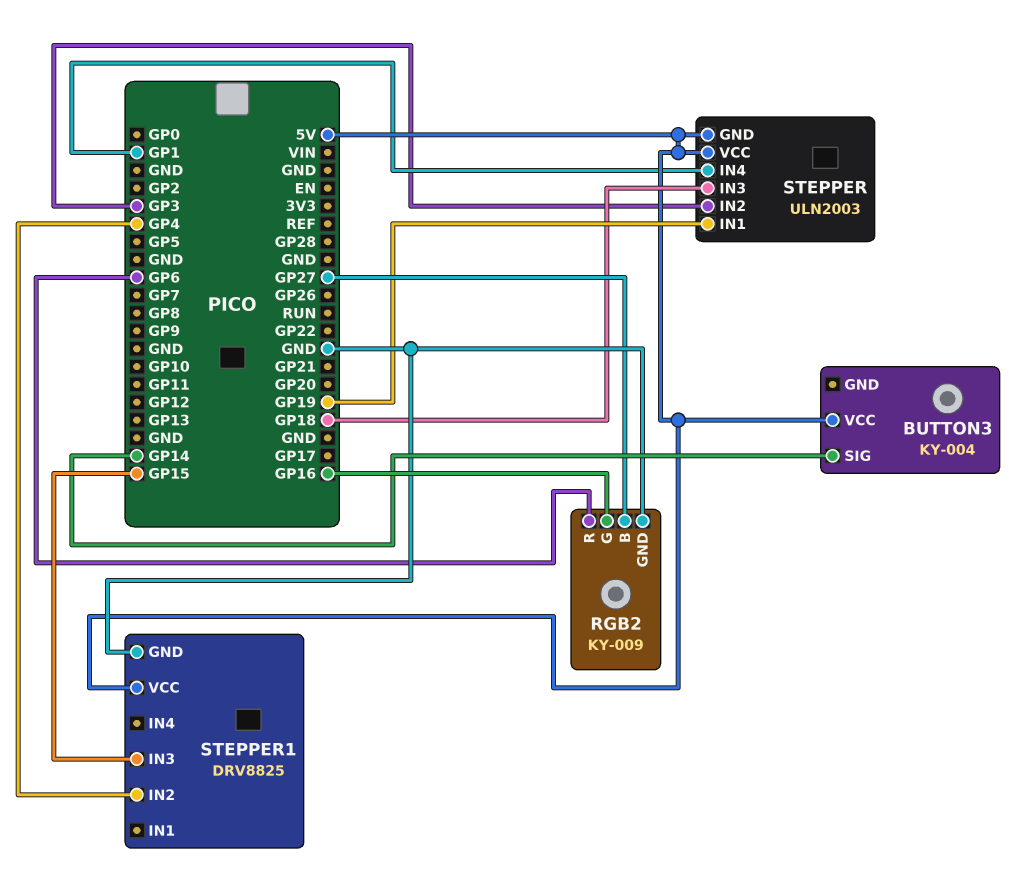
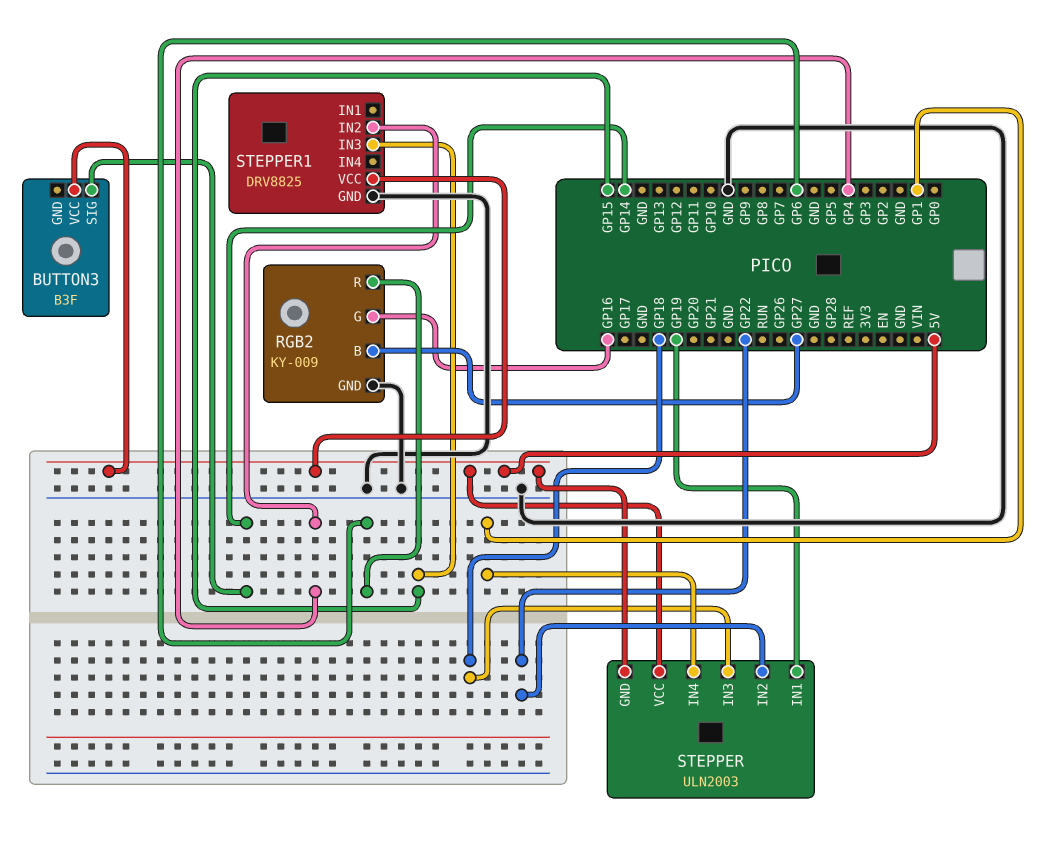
BUTTON3: KY-004 -> B3F
STEPPER pin IN2: GP3 -> GP22

